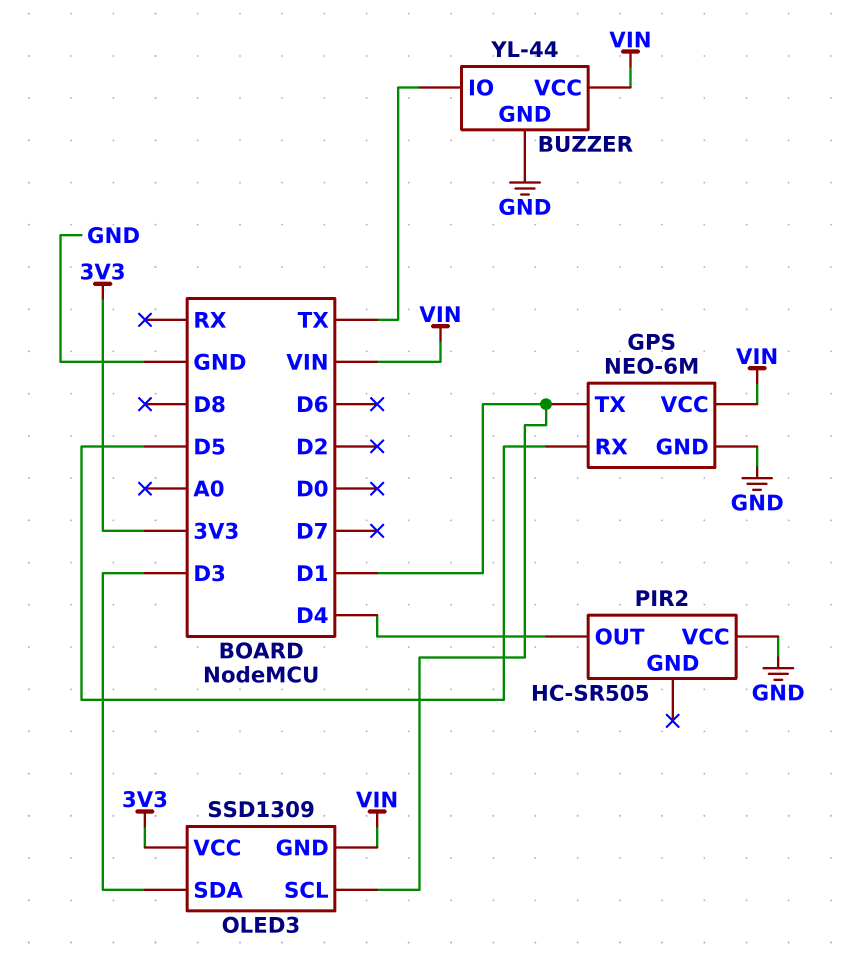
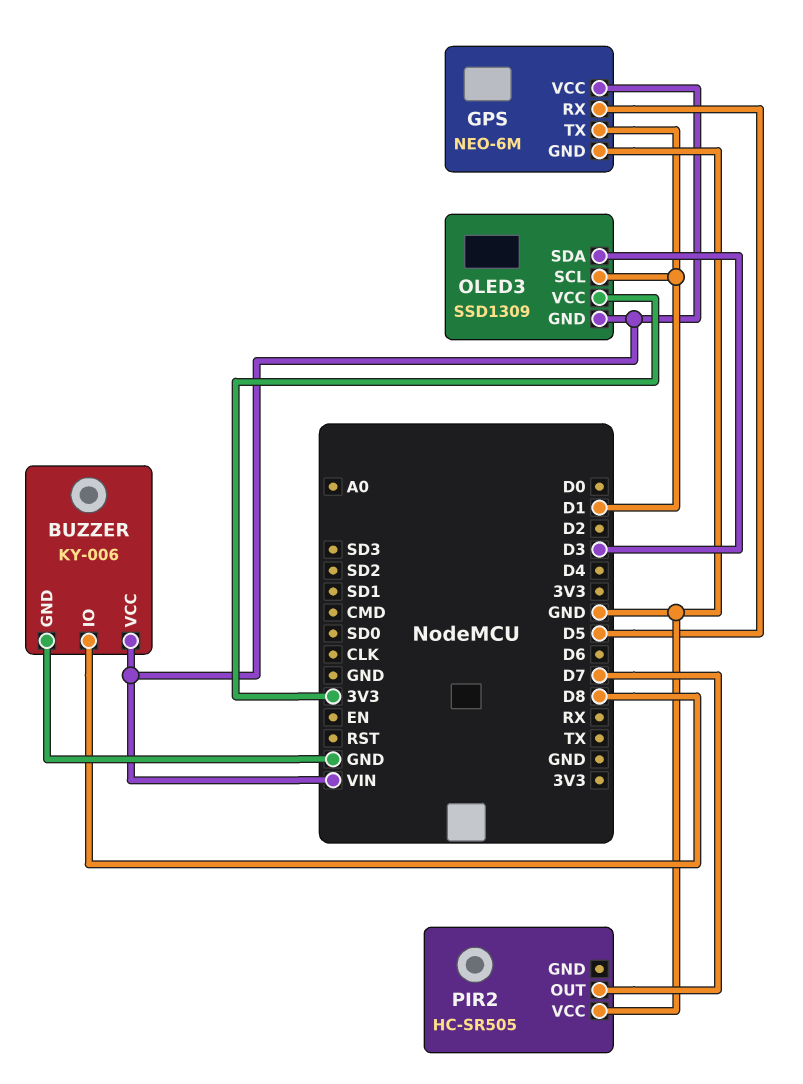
BUZZER: YL-44 -> KY-006
BUZZER pin IO: TX -> D8
PIR2 pin OUT: D4 -> D7

